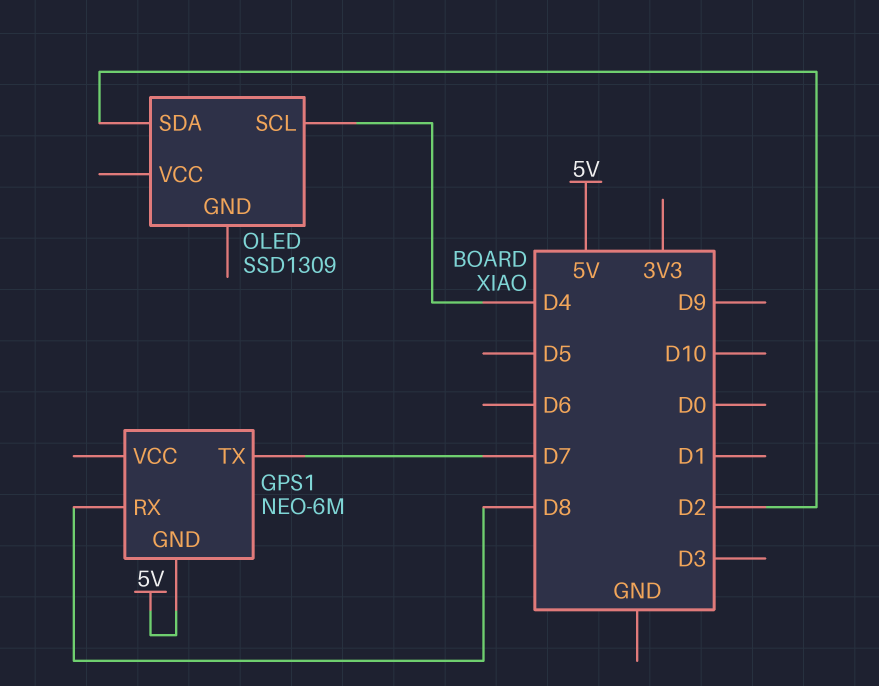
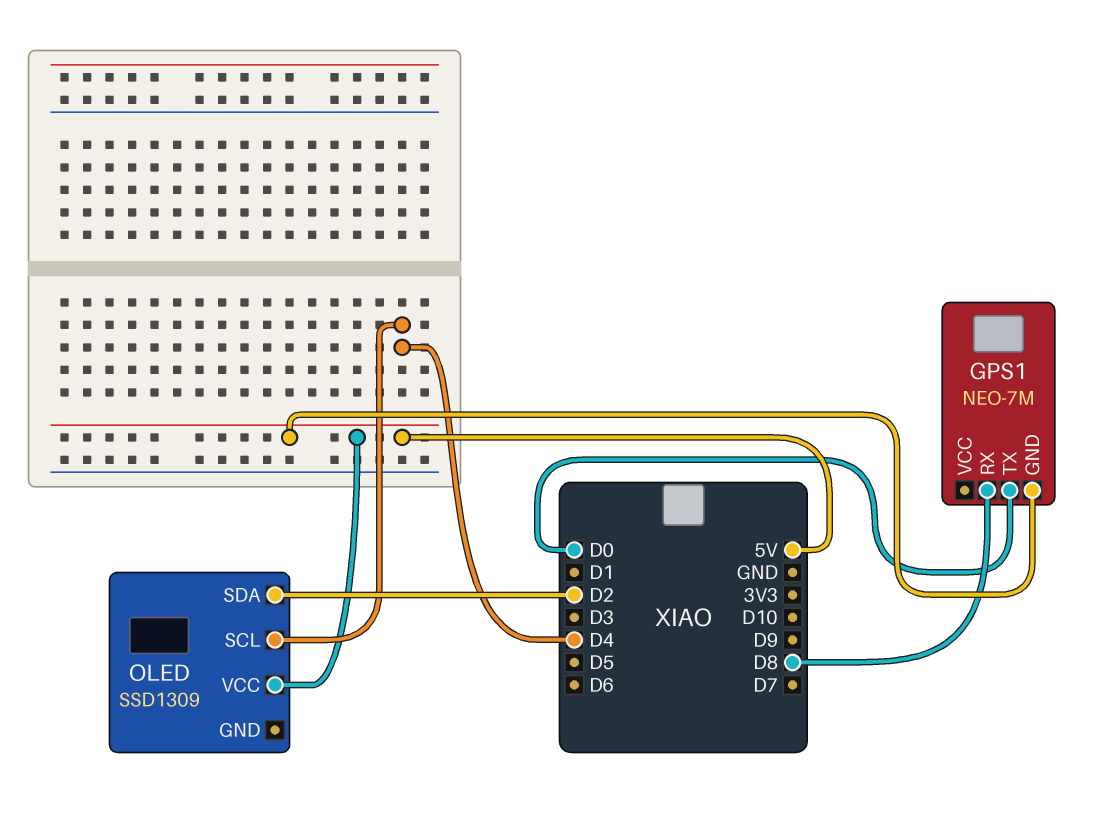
GPS1: NEO-6M -> NEO-7M
GPS1 pin TX: D7 -> D0
OLED pin VCC: none -> 5V

